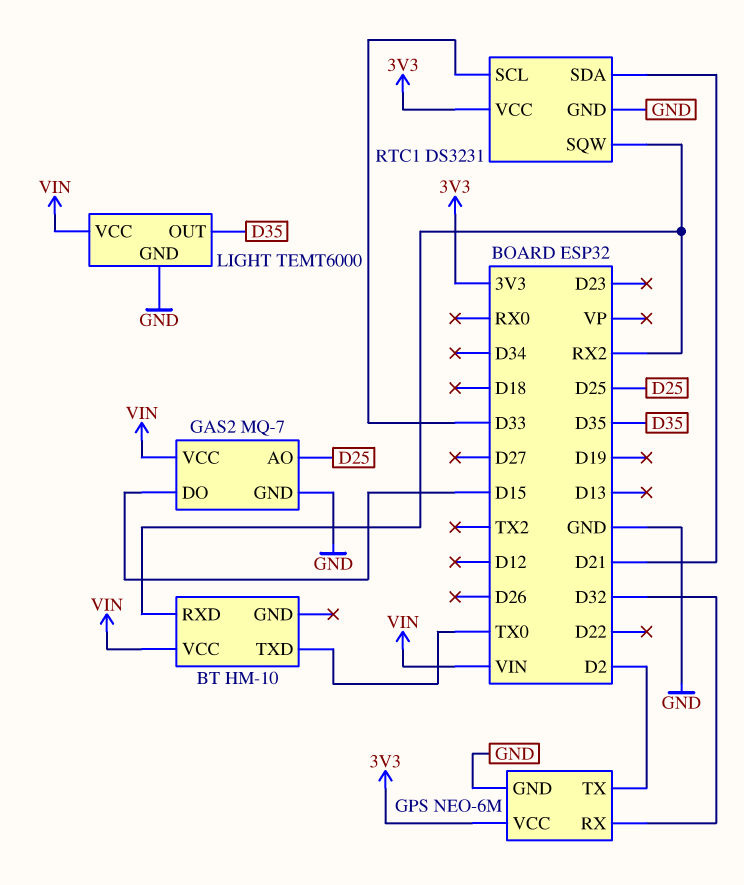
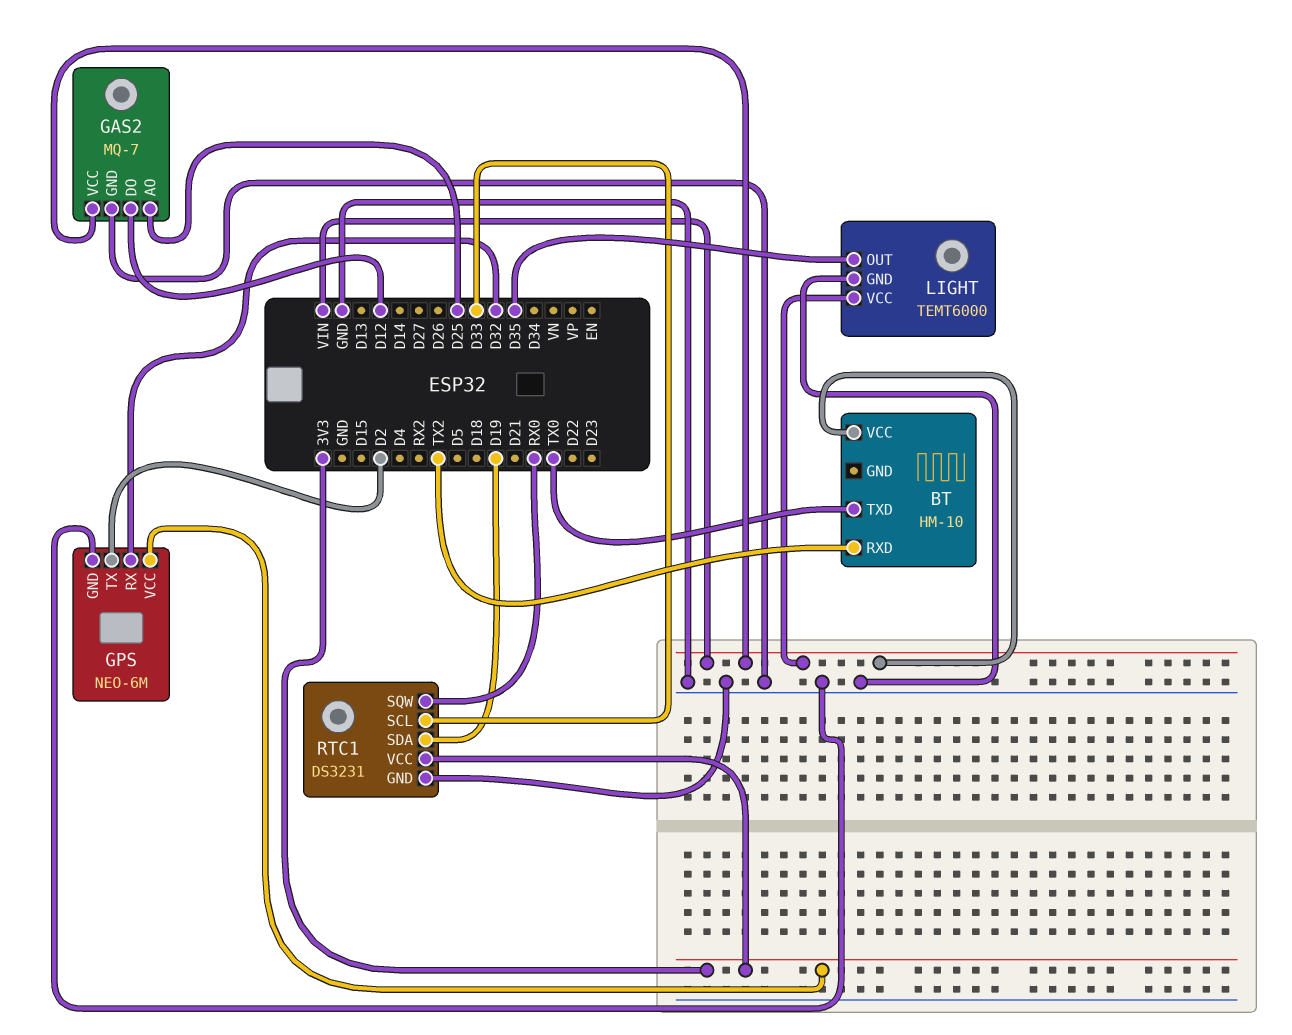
BT pin RXD: RX2 -> TX2
GAS2 pin DO: D15 -> D12
RTC1 pin SDA: D21 -> D19
RTC1 pin SQW: RX2 -> RX0

